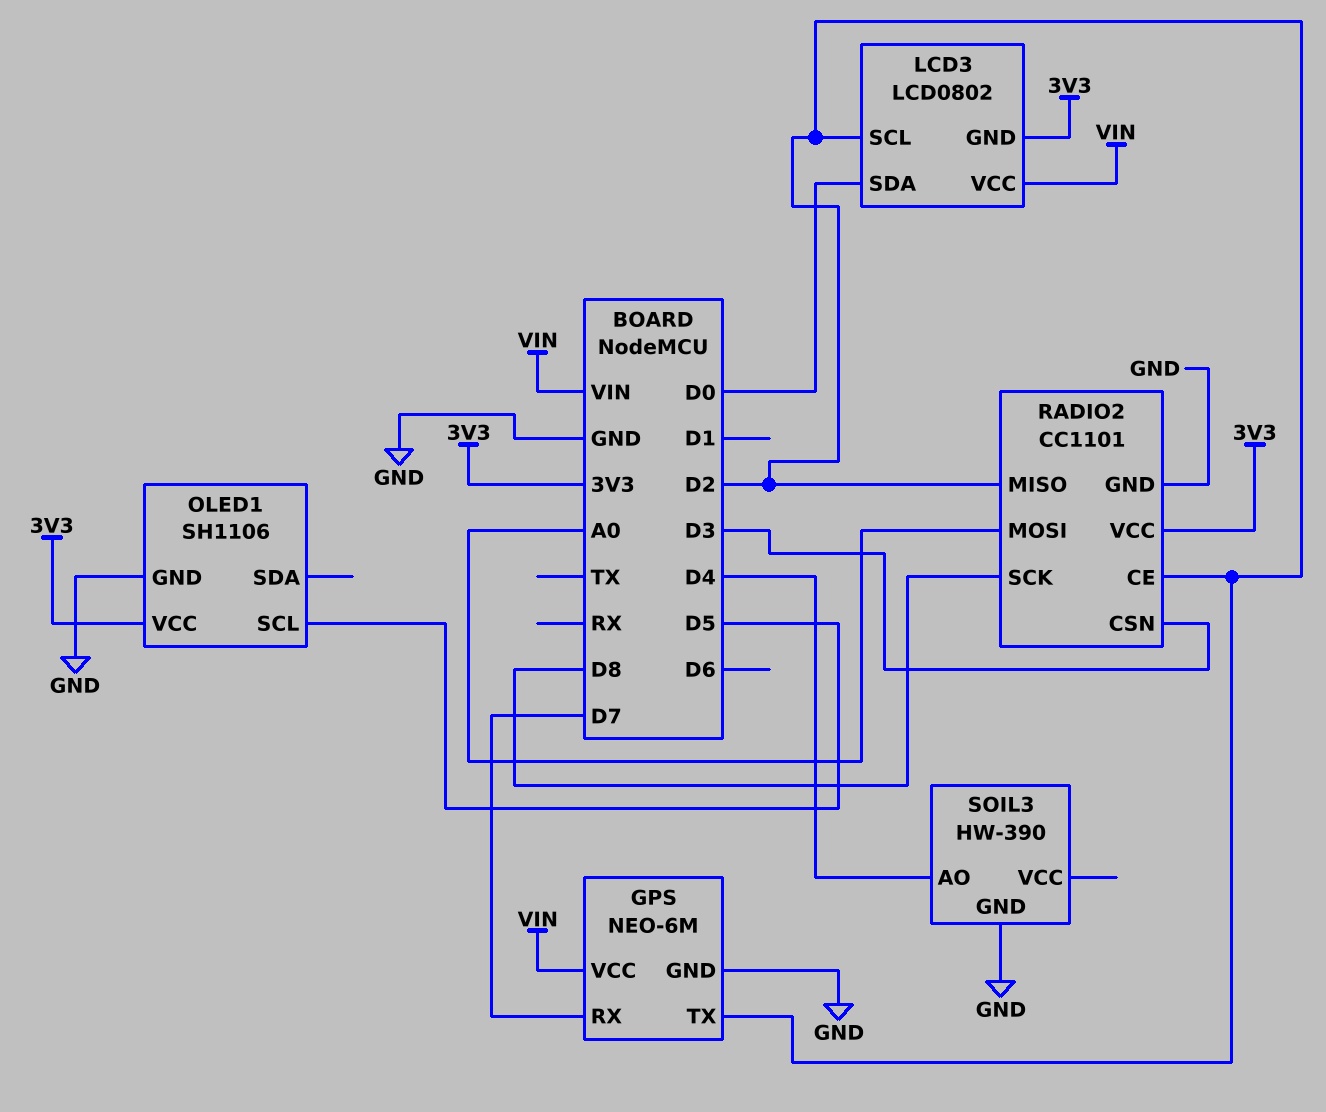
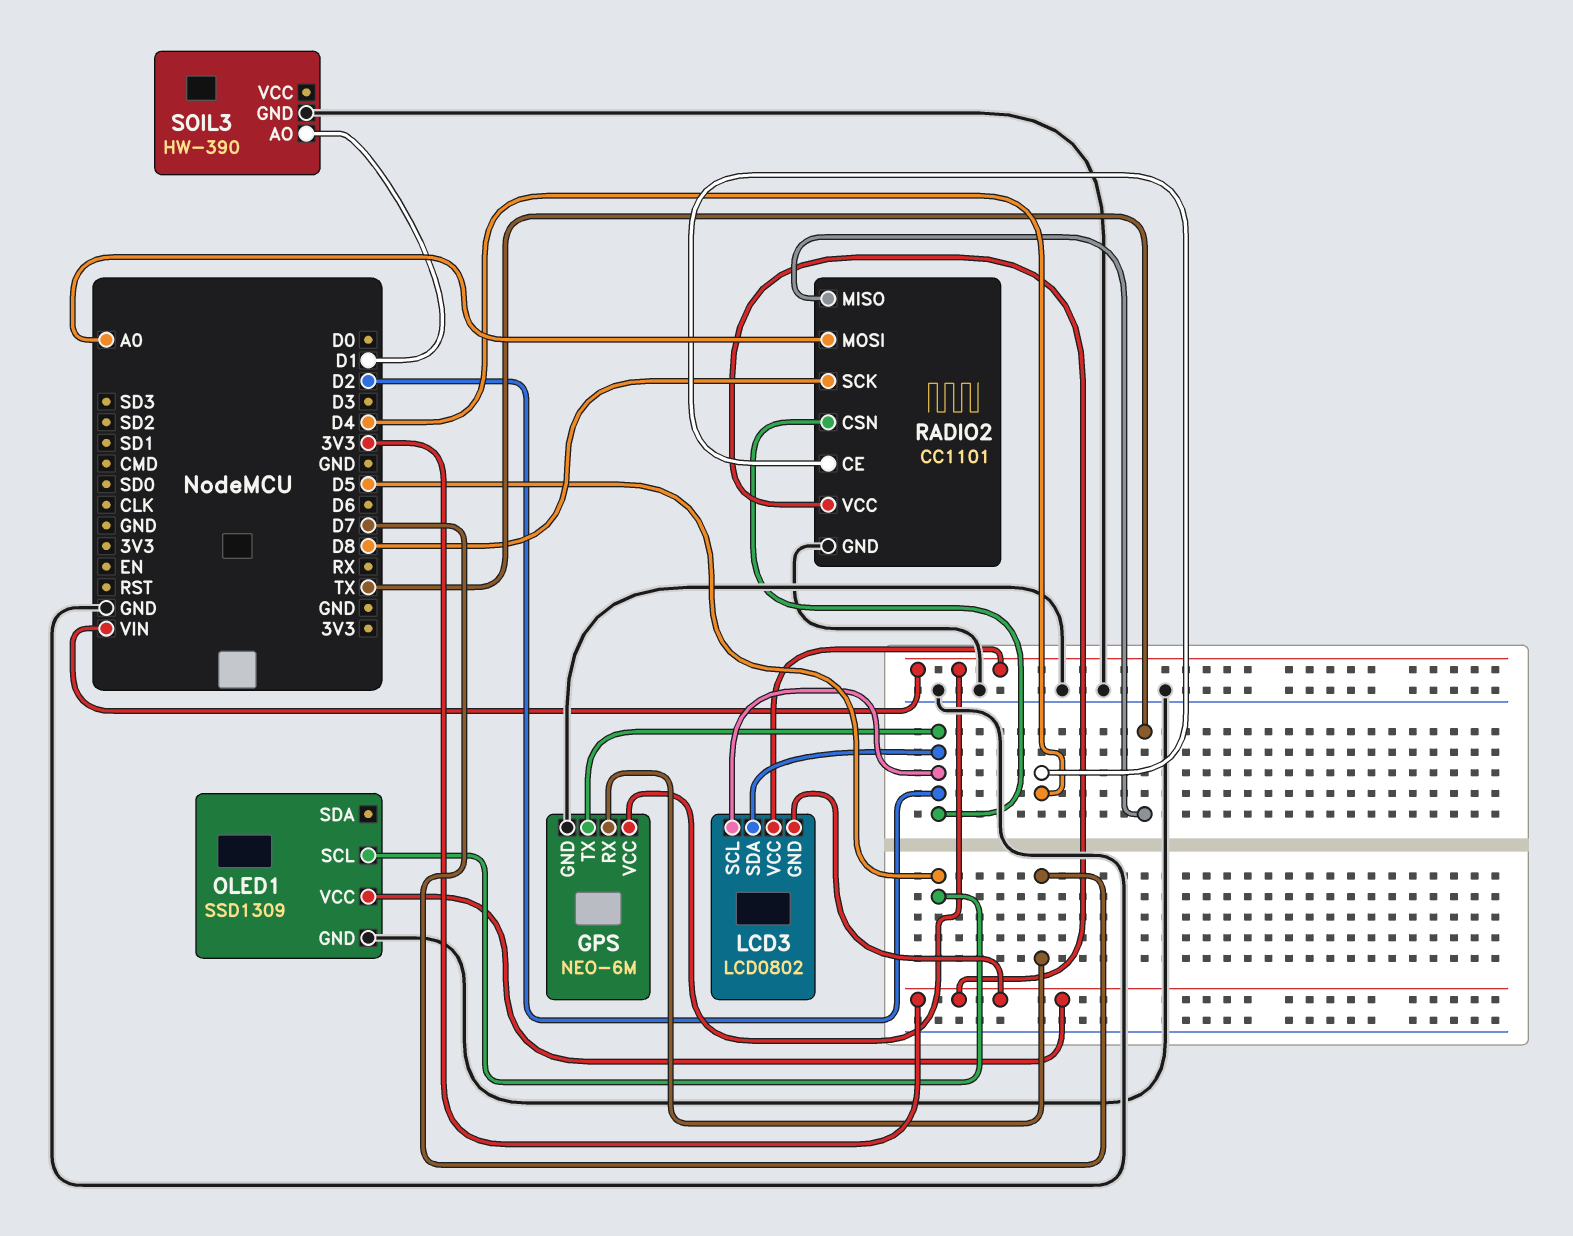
LCD3 pin SDA: D0 -> D2
OLED1: SH1106 -> SSD1309
RADIO2 pin CE: D2 -> D4
RADIO2 pin CSN: D3 -> D2
RADIO2 pin MISO: D2 -> TX
SOIL3 pin AO: D4 -> D1

